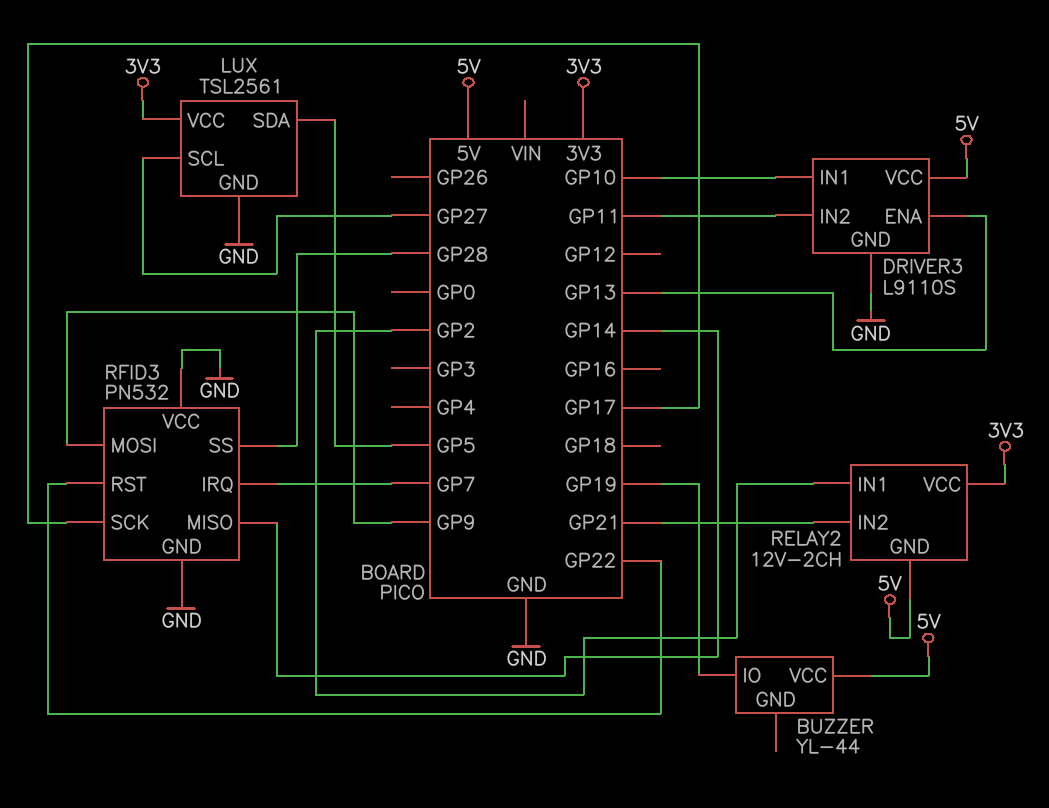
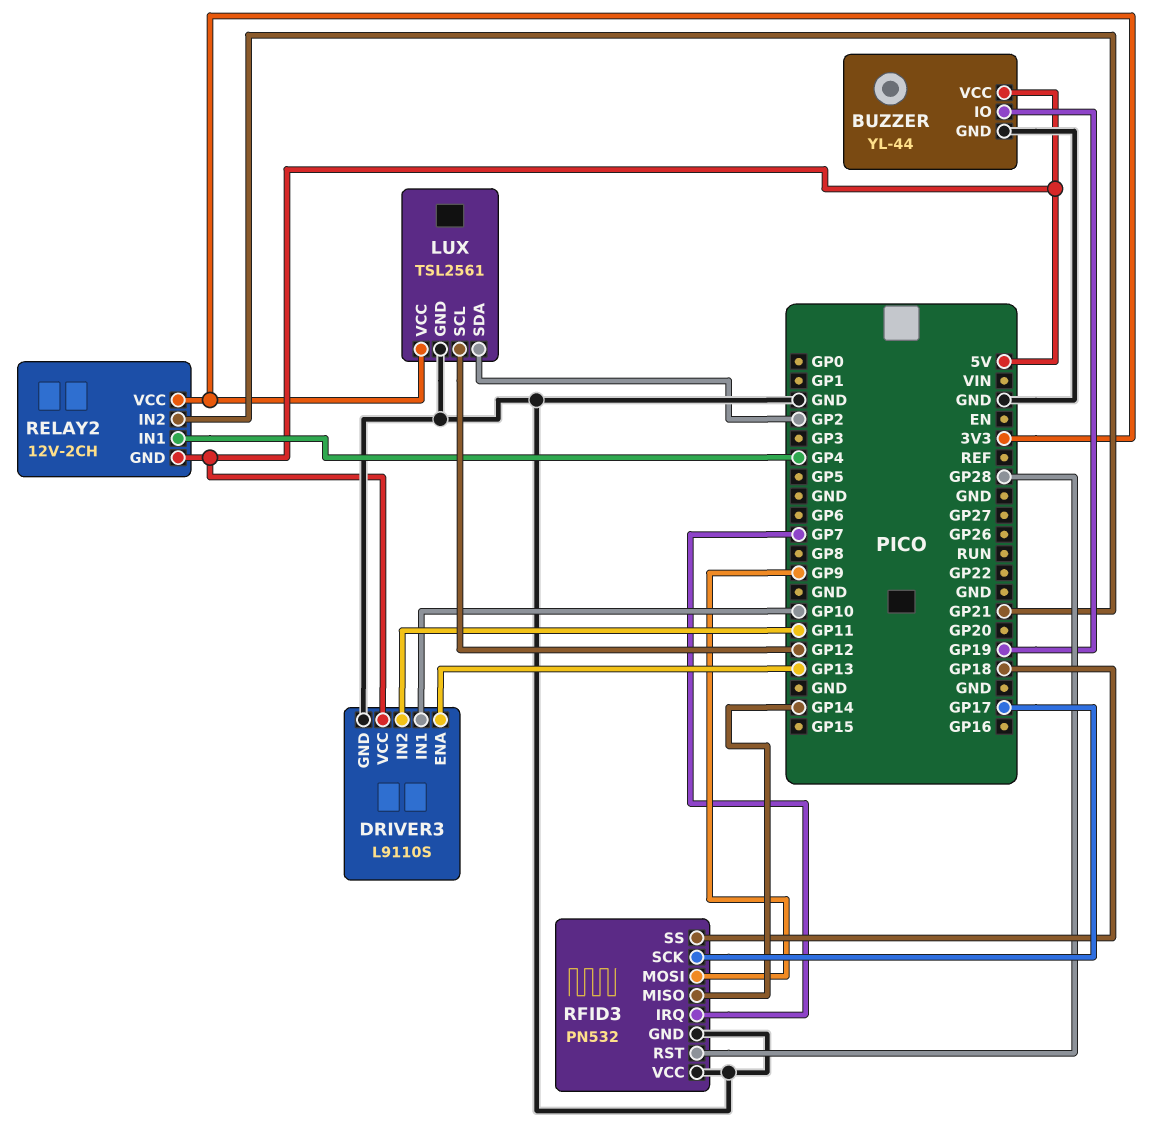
BUZZER pin GND: none -> GND
LUX pin SCL: GP27 -> GP12
LUX pin SDA: GP5 -> GP2
RELAY2 pin IN1: GP2 -> GP4
RFID3 pin RST: GP22 -> GP28
RFID3 pin SS: GP28 -> GP18

